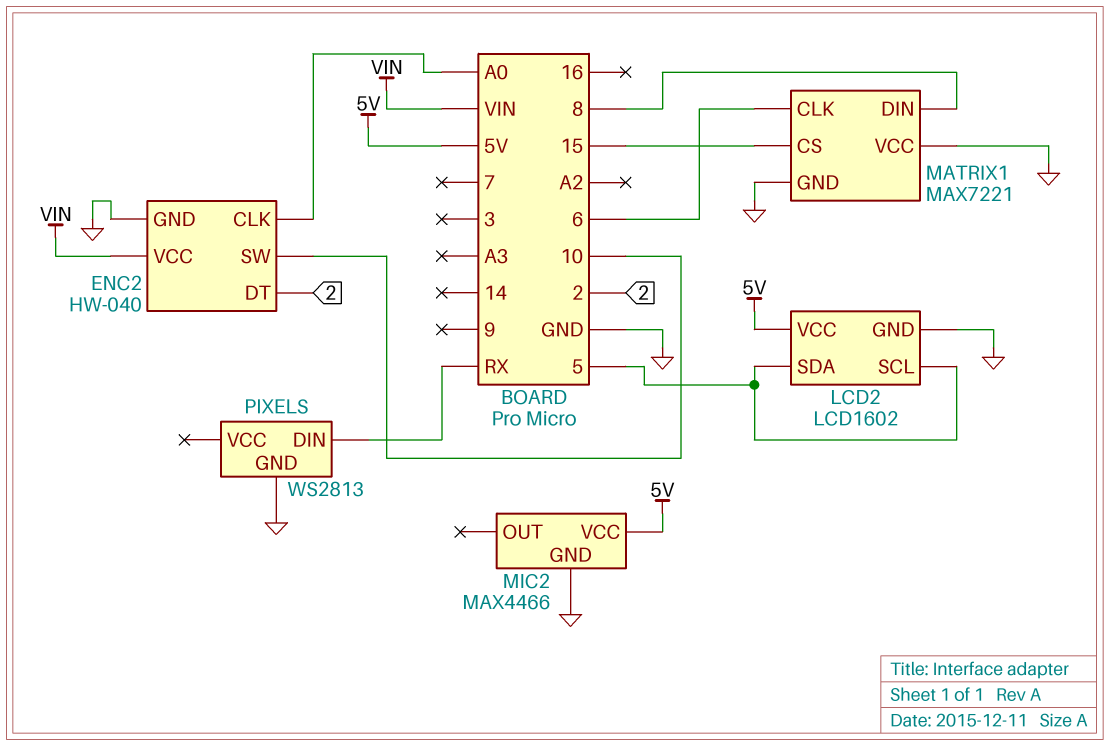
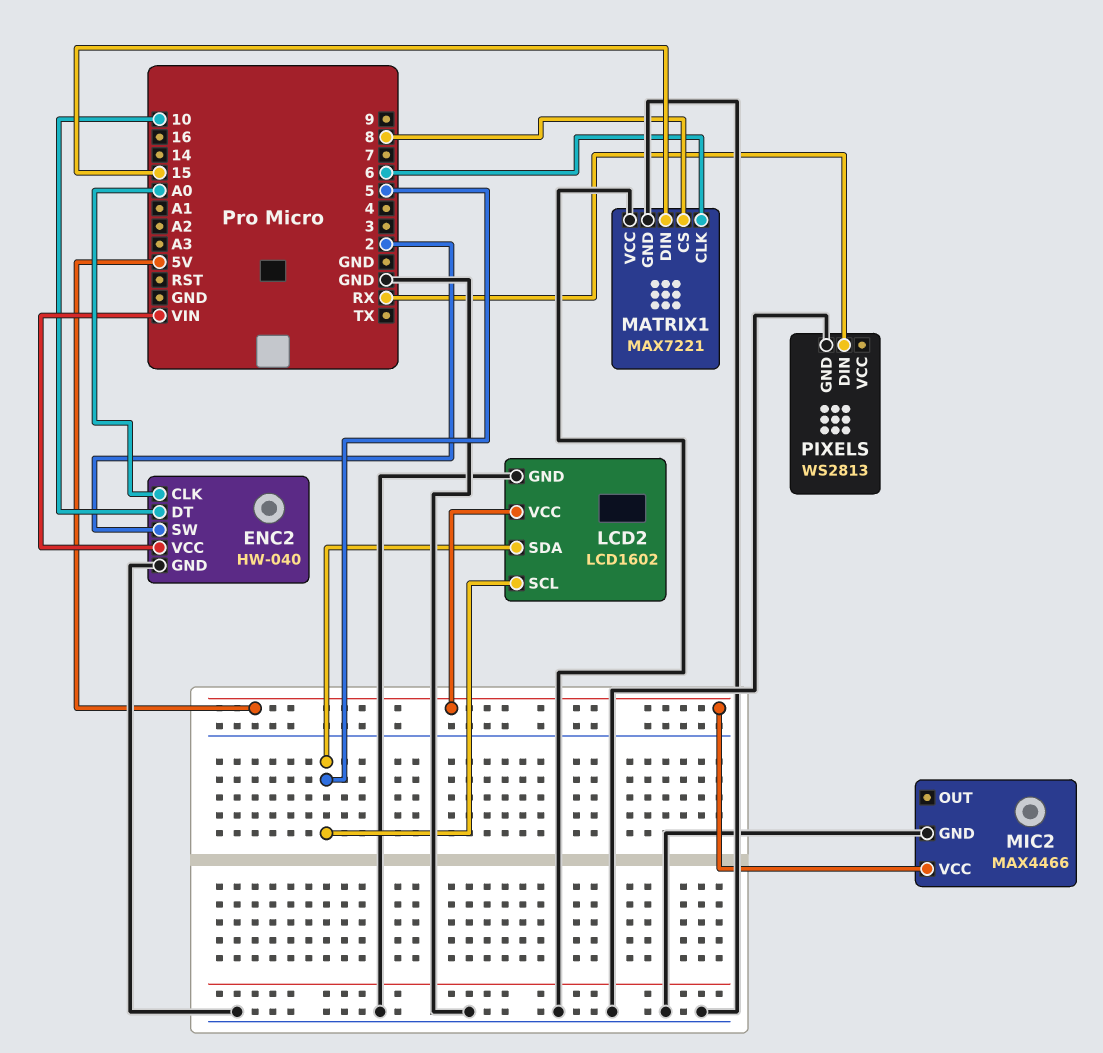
ENC2 pin DT: 2 -> 10
ENC2 pin SW: 10 -> 2
MATRIX1 pin CS: 15 -> 8
MATRIX1 pin DIN: 8 -> 15

